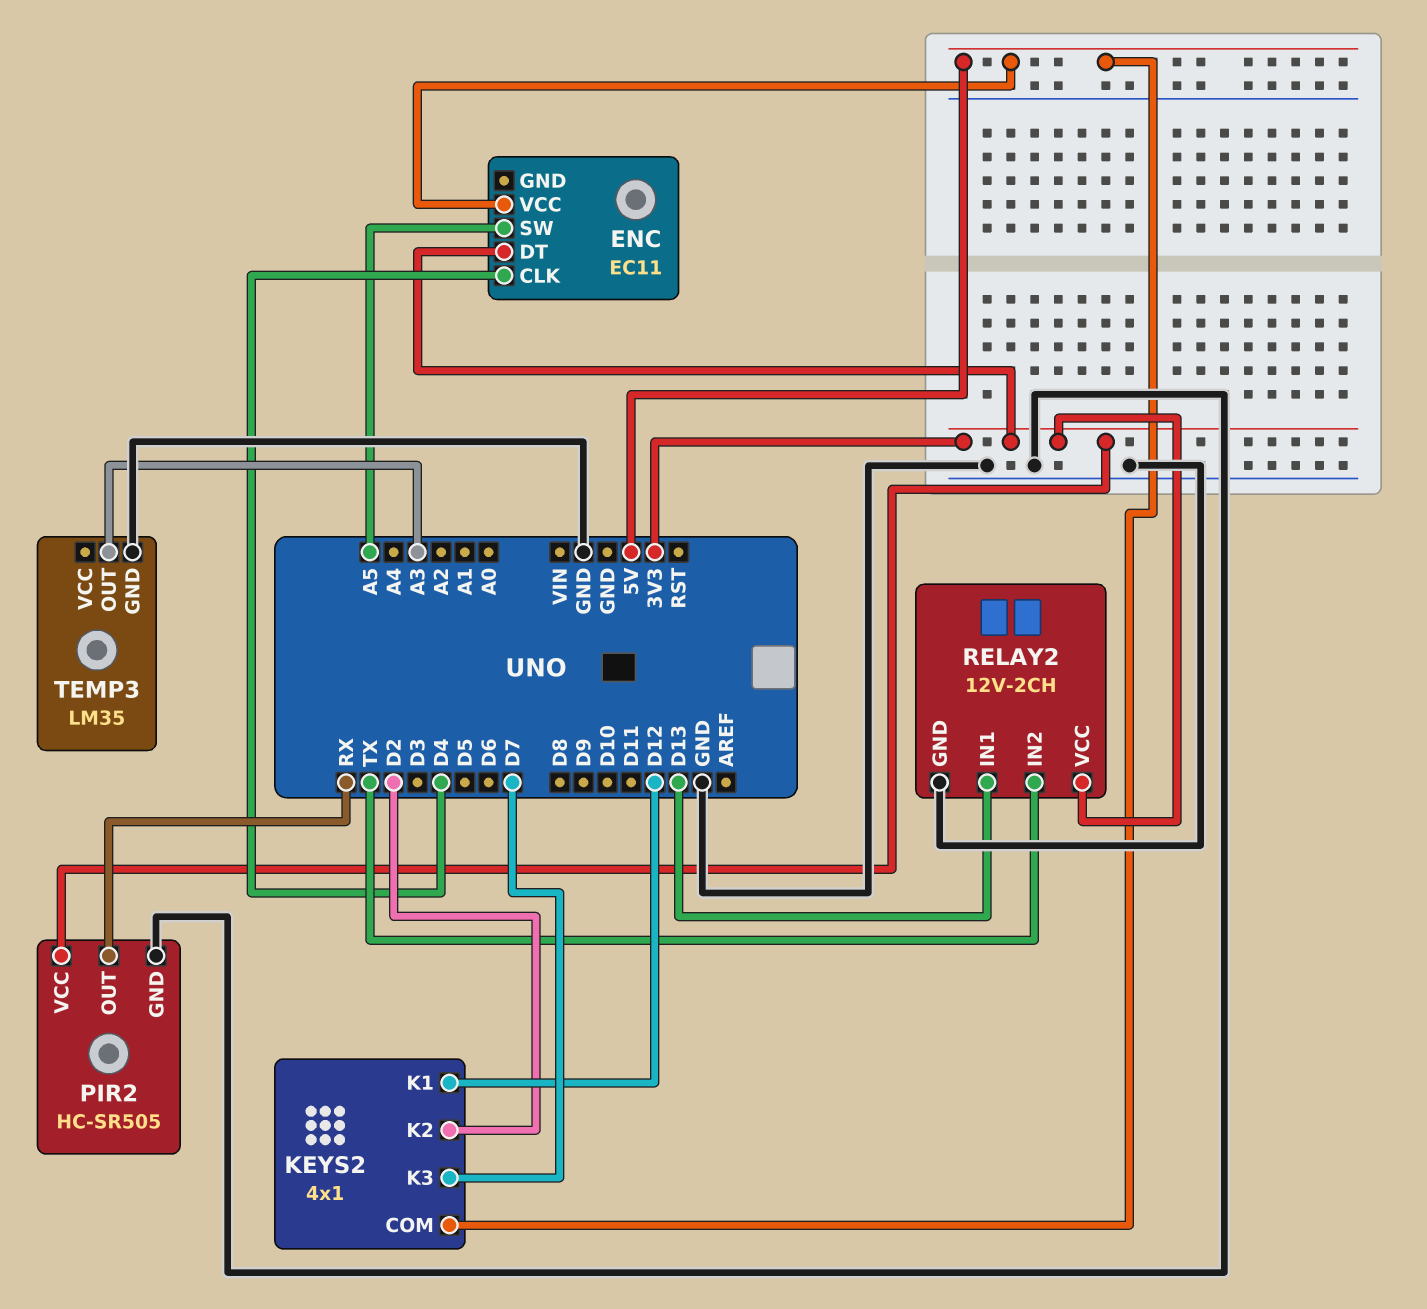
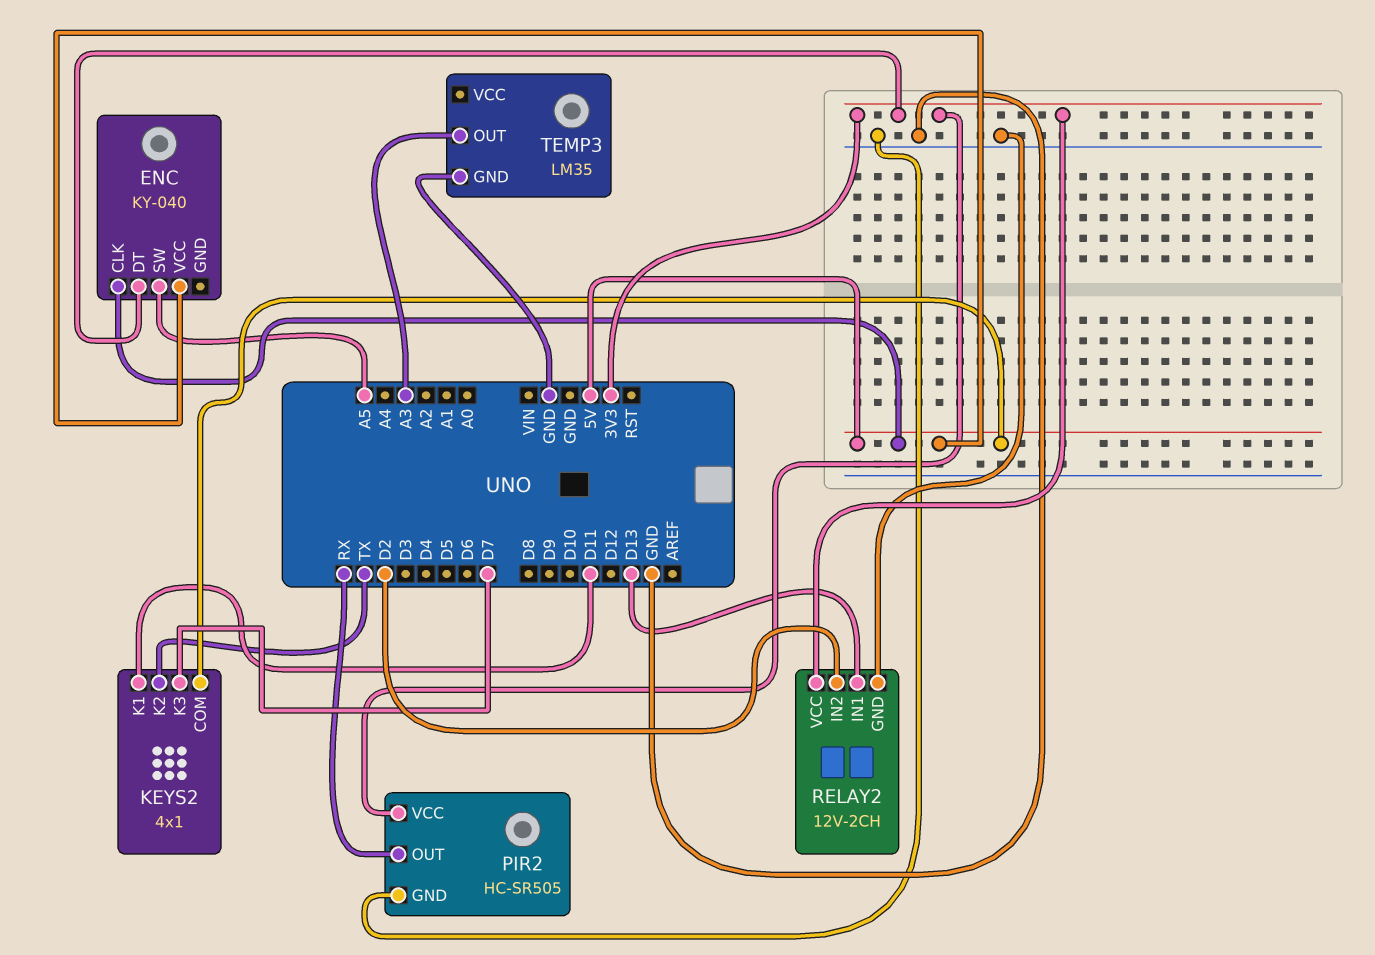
ENC: EC11 -> KY-040
ENC pin CLK: D4 -> 5V
KEYS2 pin K1: D12 -> D11
KEYS2 pin K2: D2 -> TX
RELAY2 pin IN2: TX -> D2

